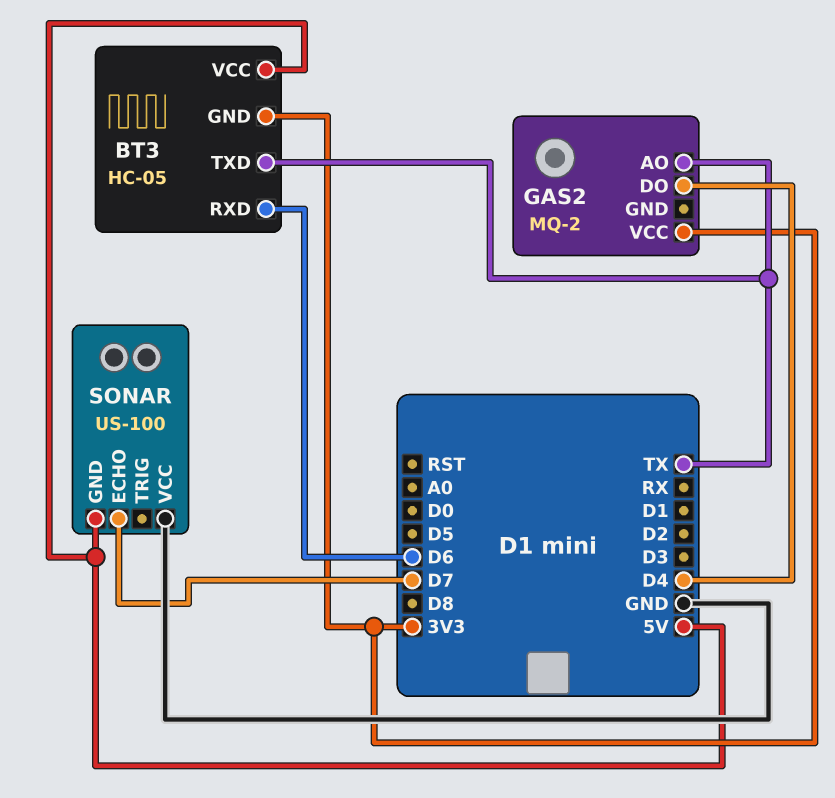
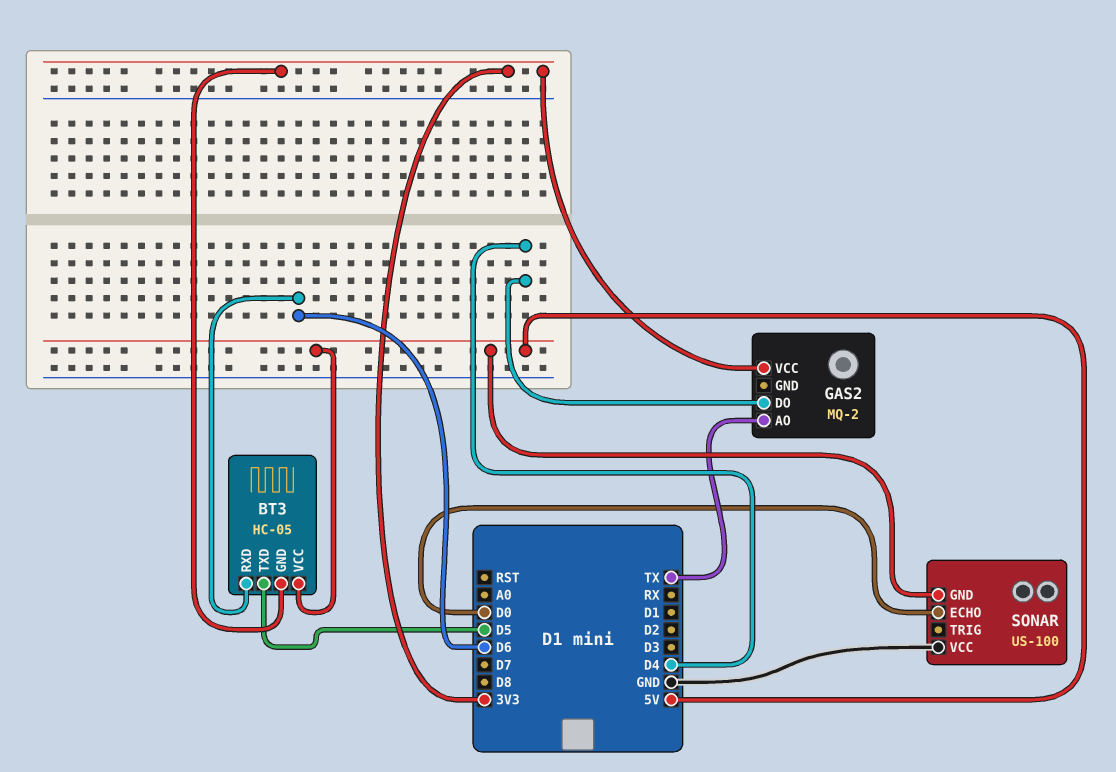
BT3 pin TXD: TX -> D5
SONAR pin ECHO: D7 -> D0

